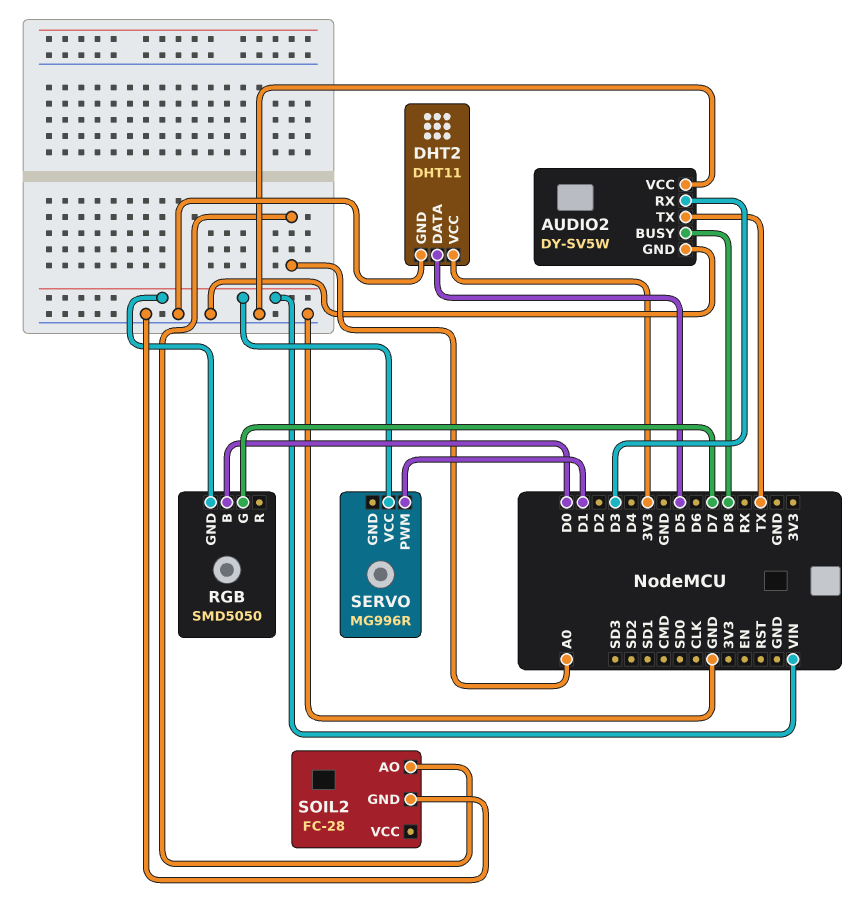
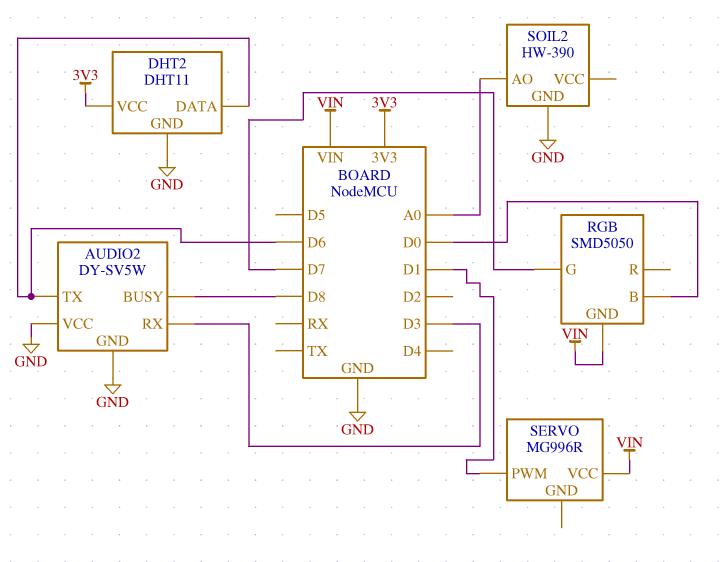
AUDIO2 pin TX: TX -> D6
DHT2 pin DATA: D5 -> D6
SOIL2: FC-28 -> HW-390

